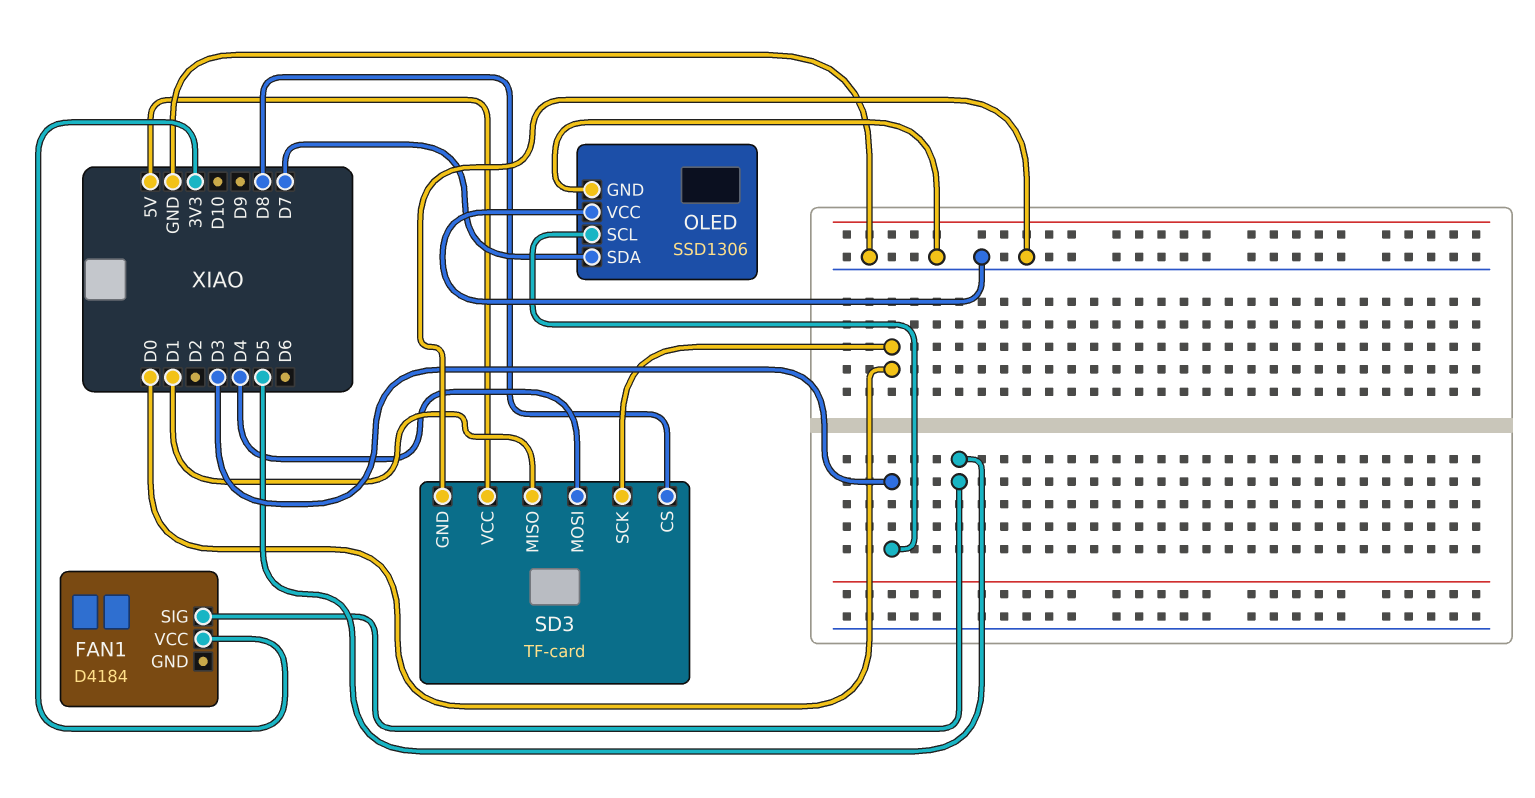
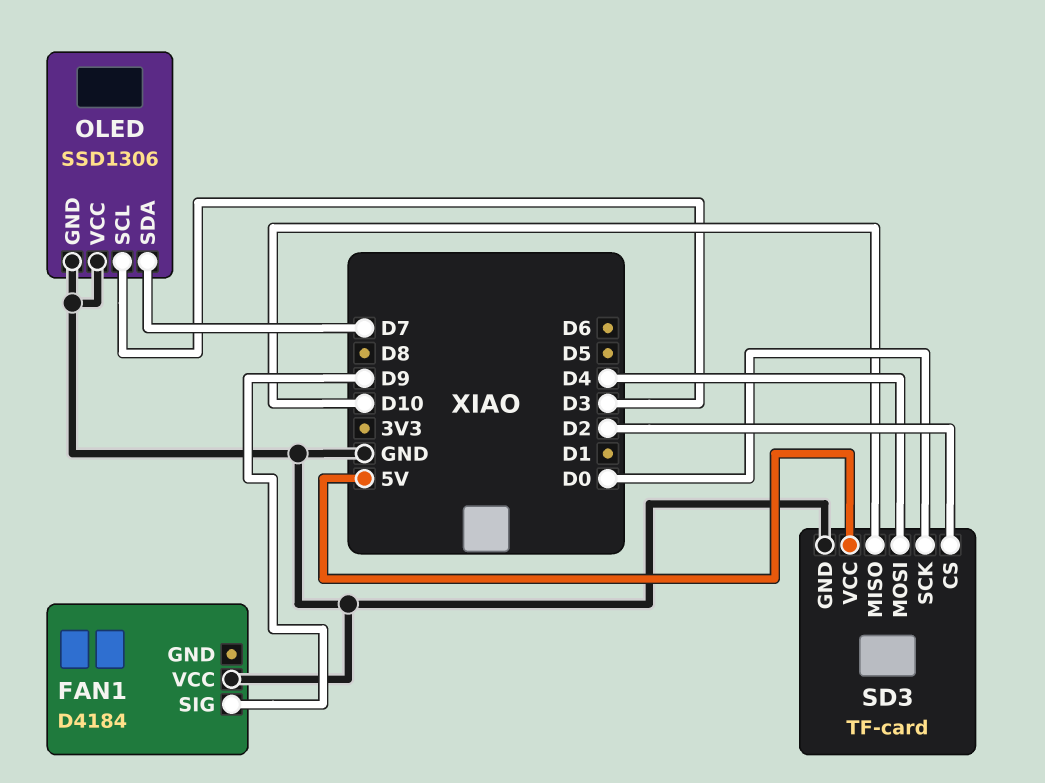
FAN1 pin SIG: D5 -> D9
FAN1 pin VCC: 3V3 -> GND
SD3 pin CS: D8 -> D2
SD3 pin MISO: D1 -> D10

